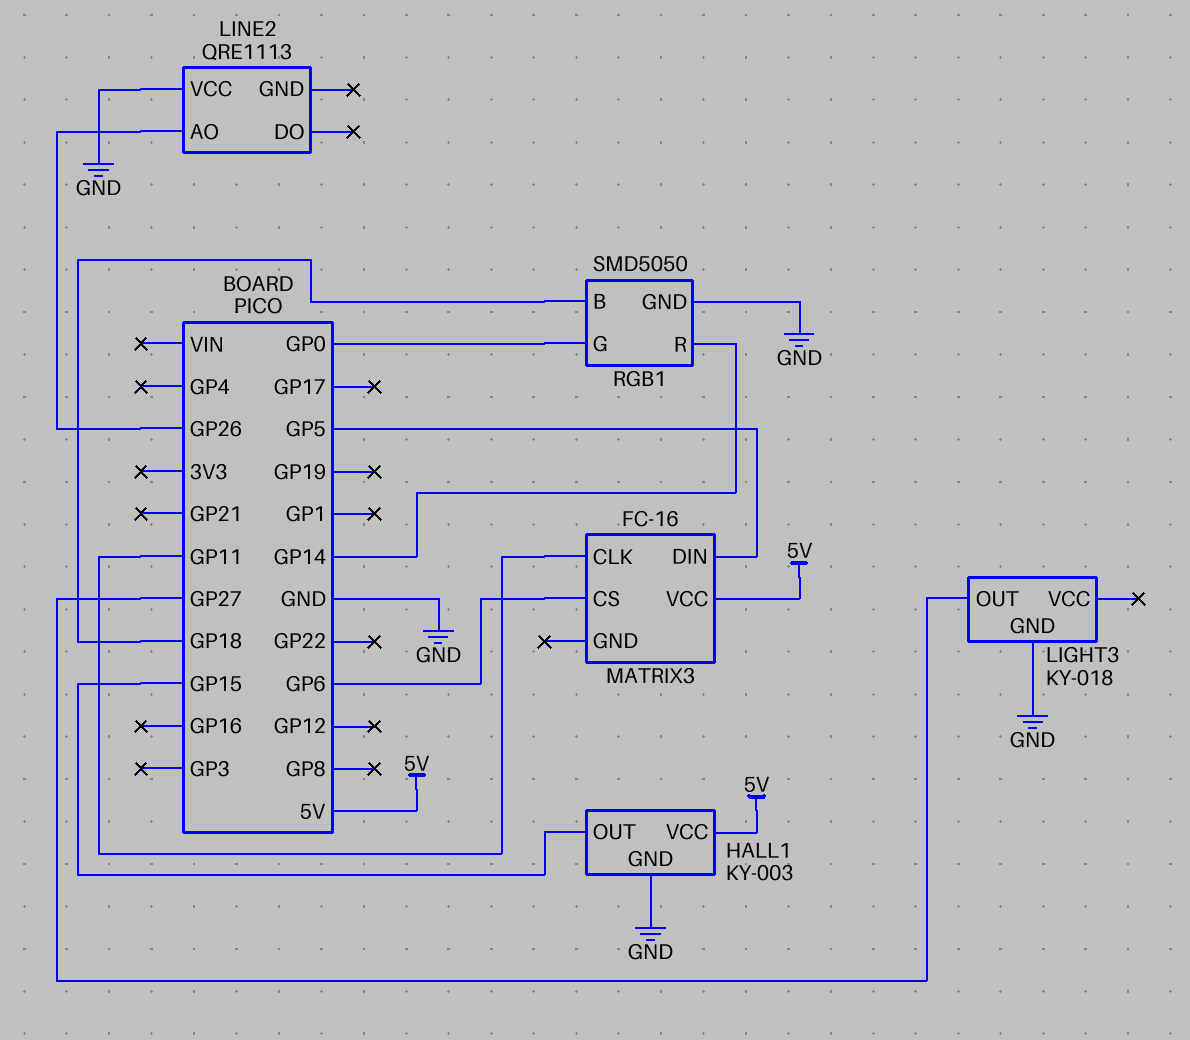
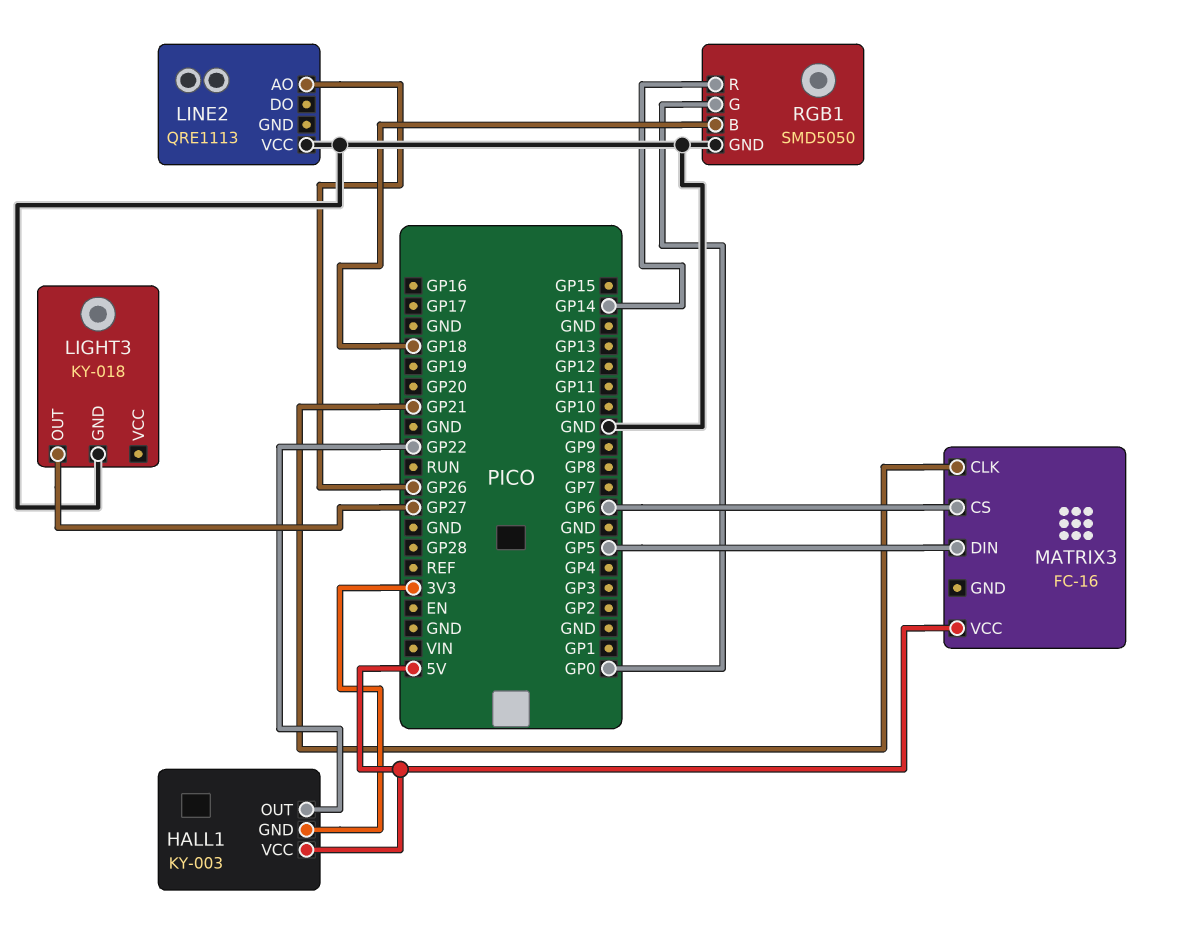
HALL1 pin GND: GND -> 3V3
HALL1 pin OUT: GP15 -> GP22
MATRIX3 pin CLK: GP11 -> GP21

